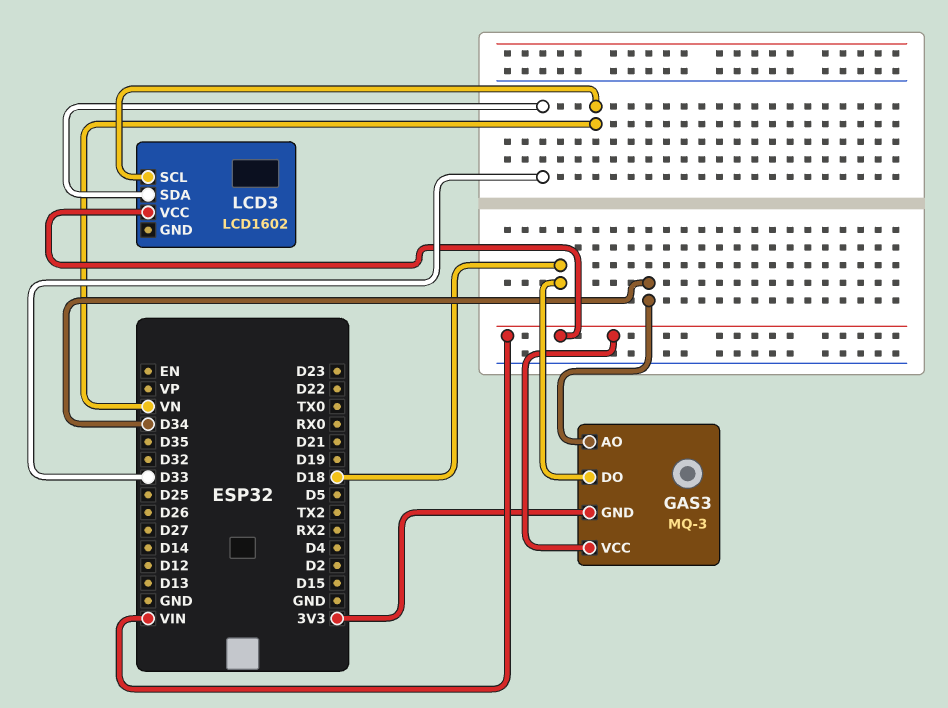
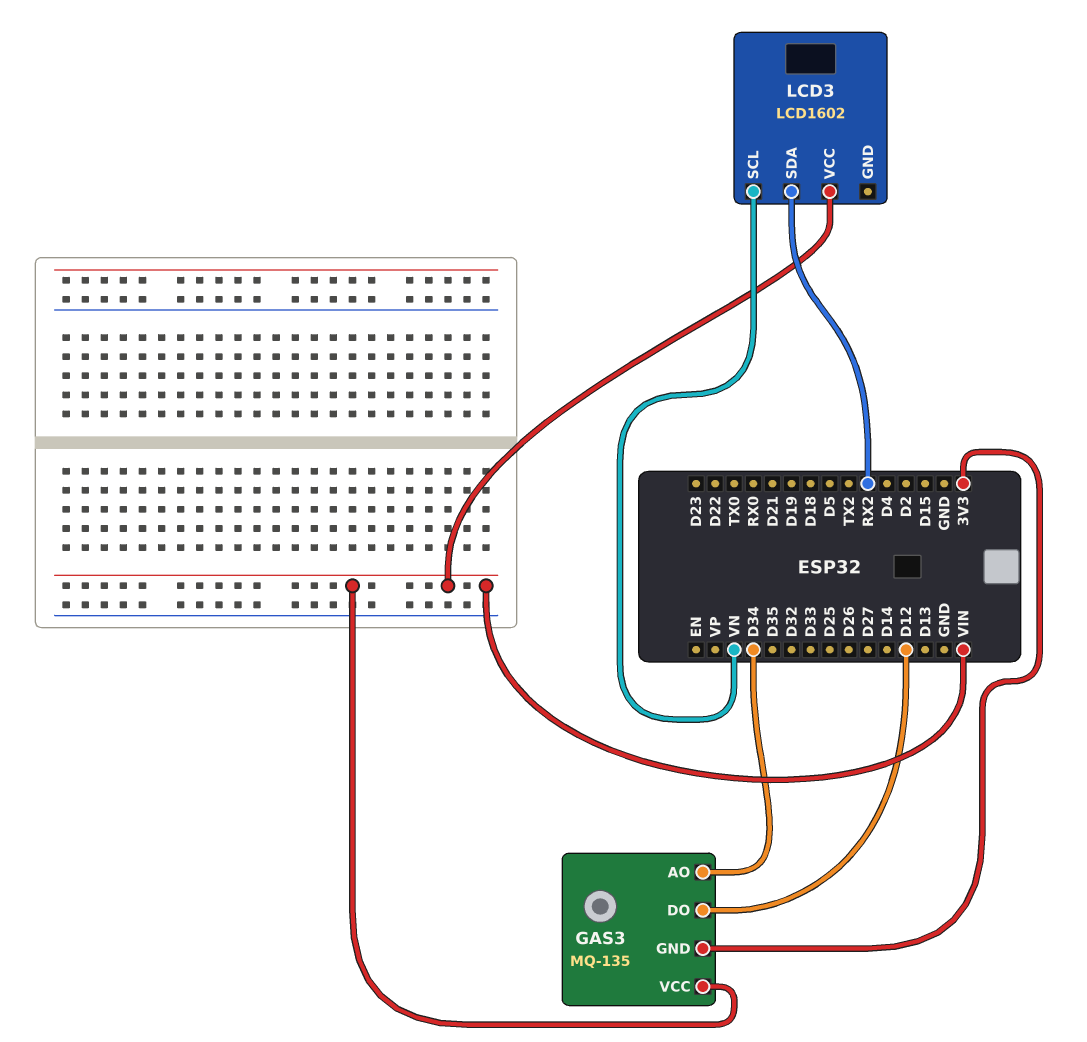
GAS3: MQ-3 -> MQ-135
GAS3 pin DO: D18 -> D12
LCD3 pin SDA: D33 -> RX2

